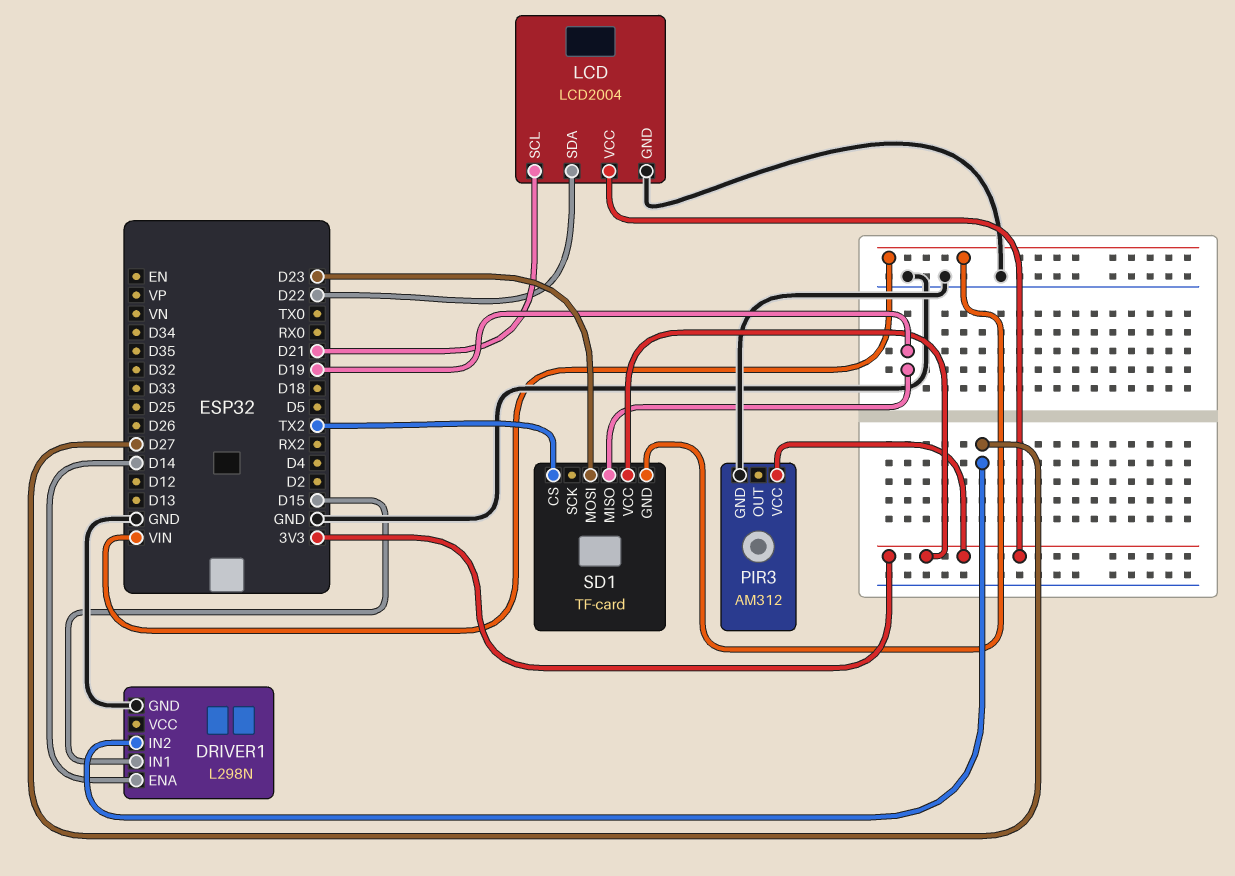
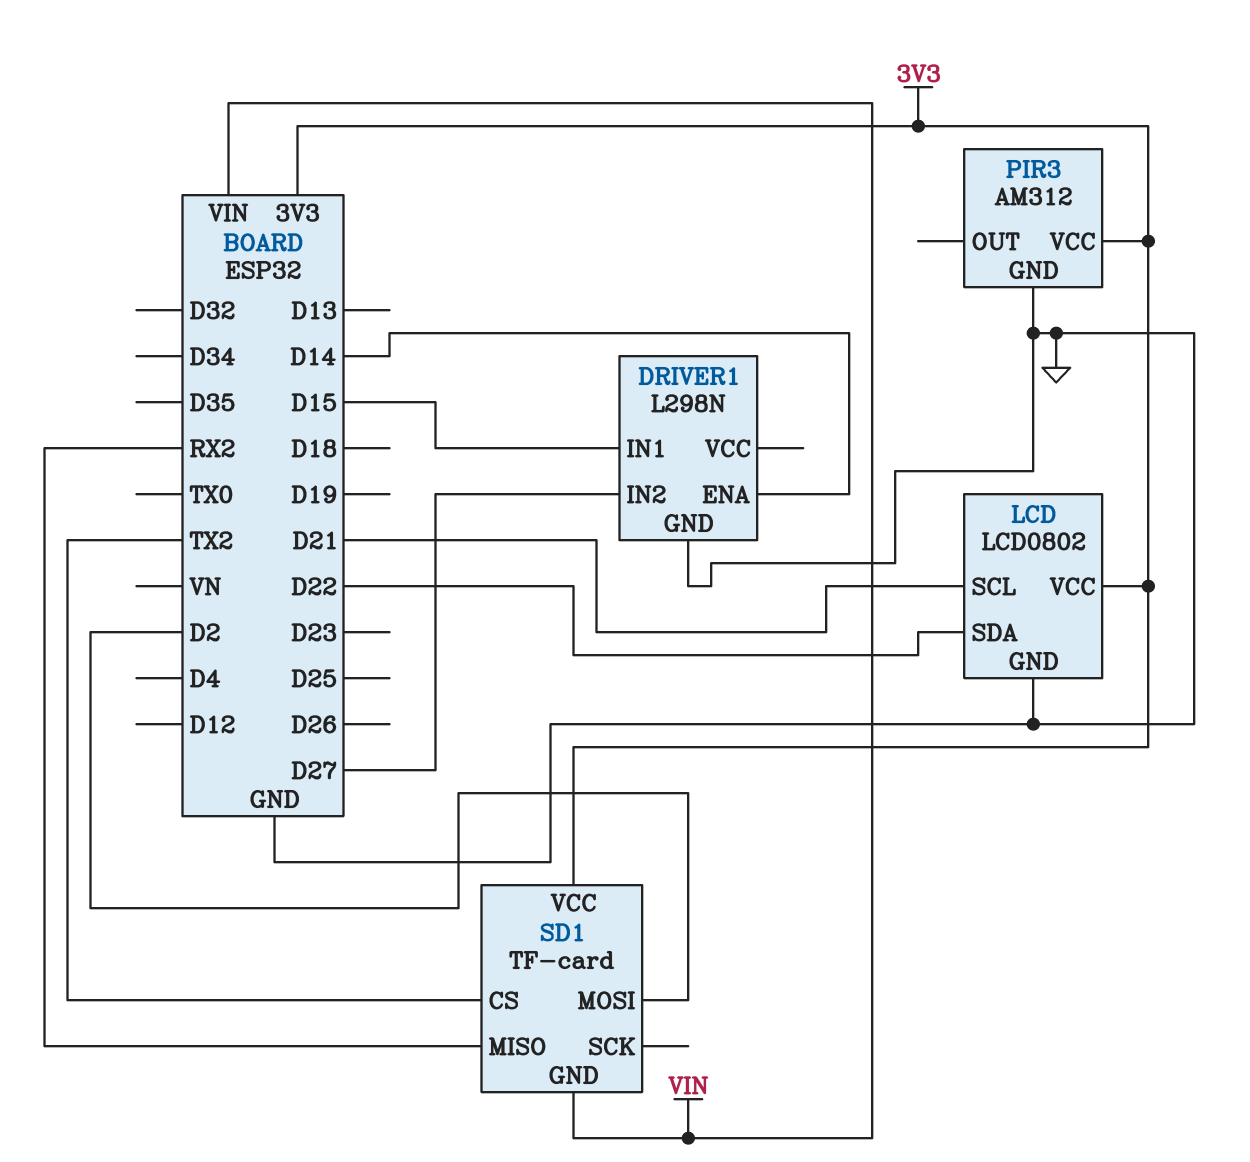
LCD: LCD2004 -> LCD0802
SD1 pin MISO: D19 -> RX2
SD1 pin MOSI: D23 -> D2

